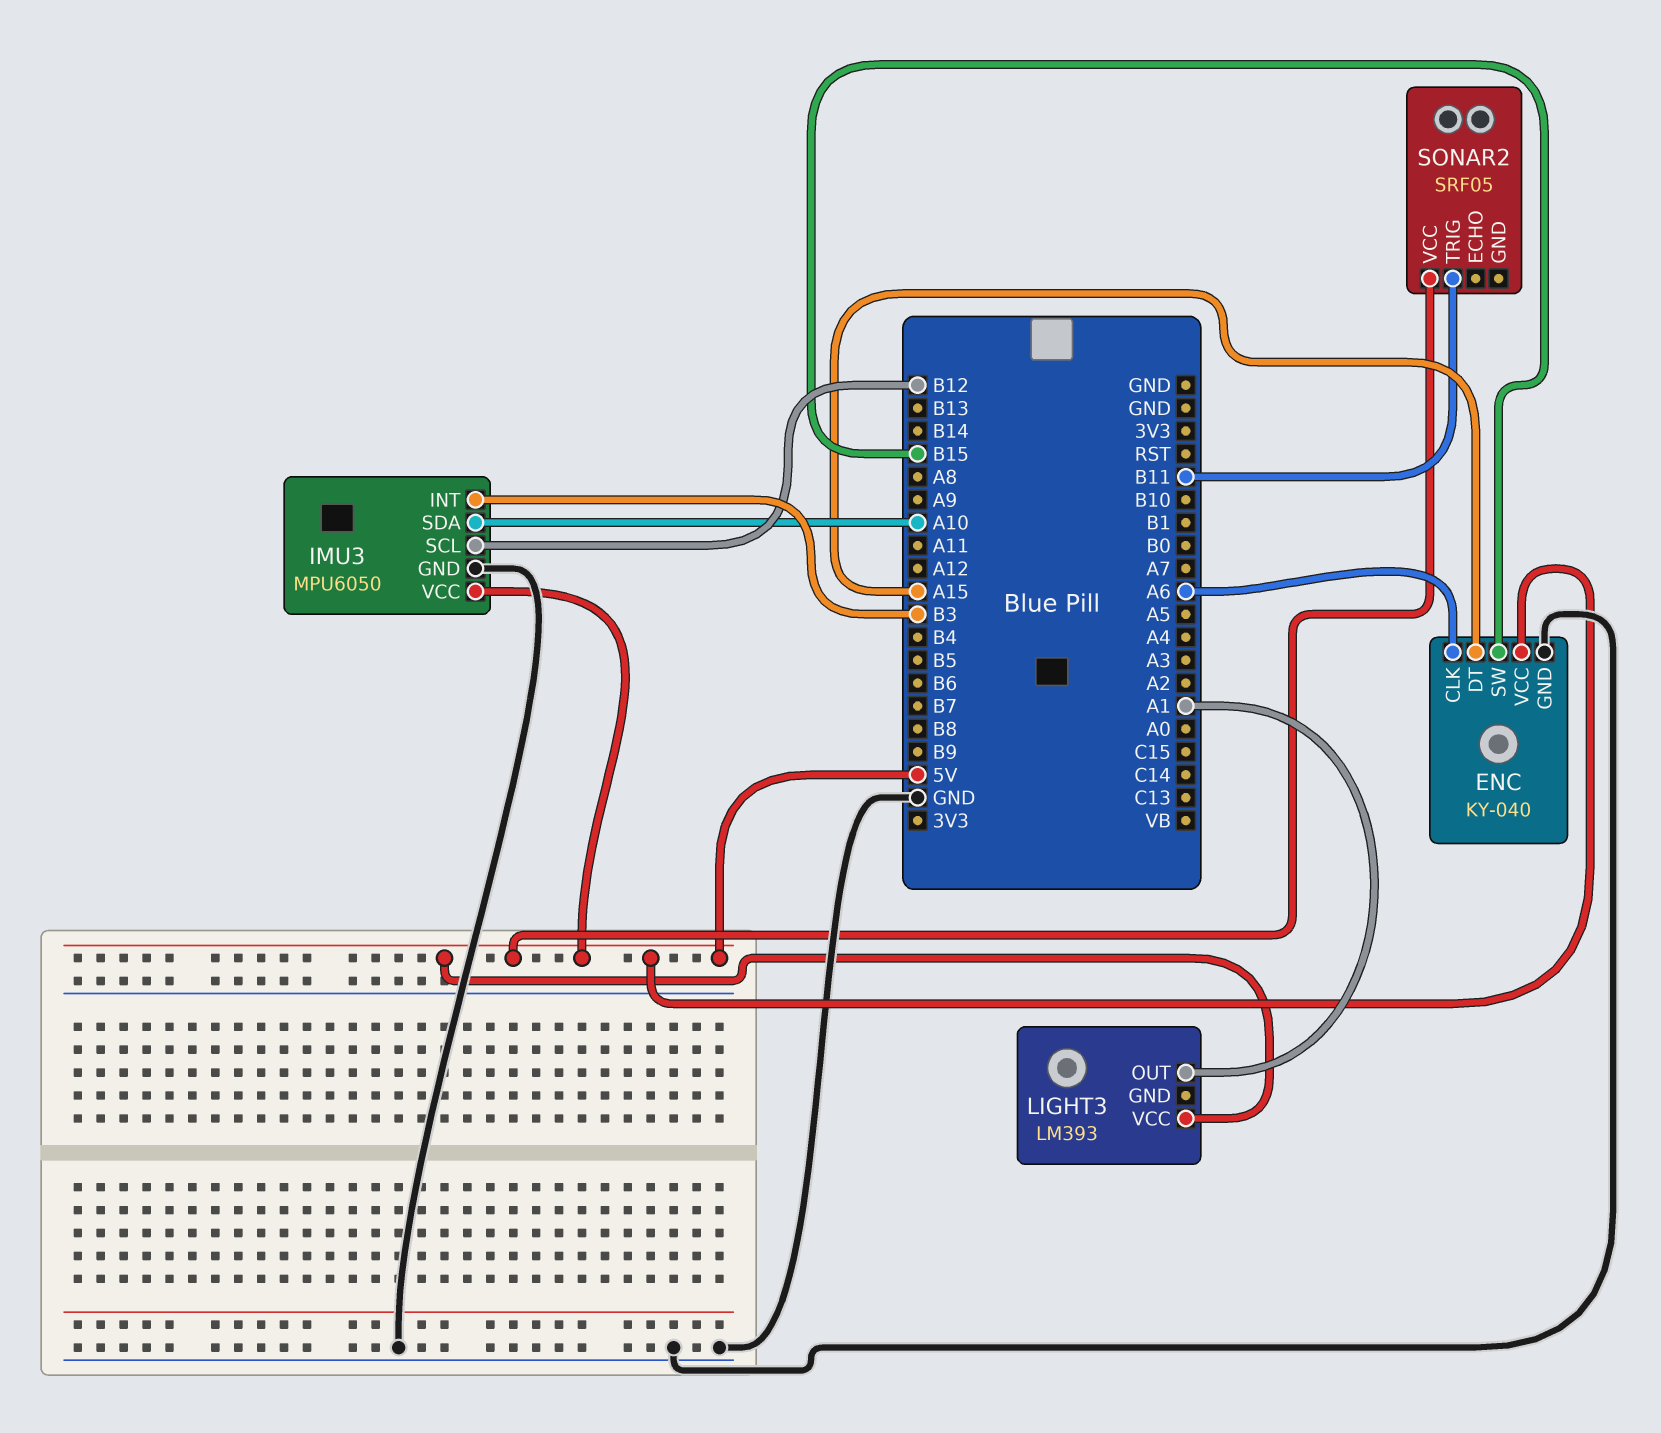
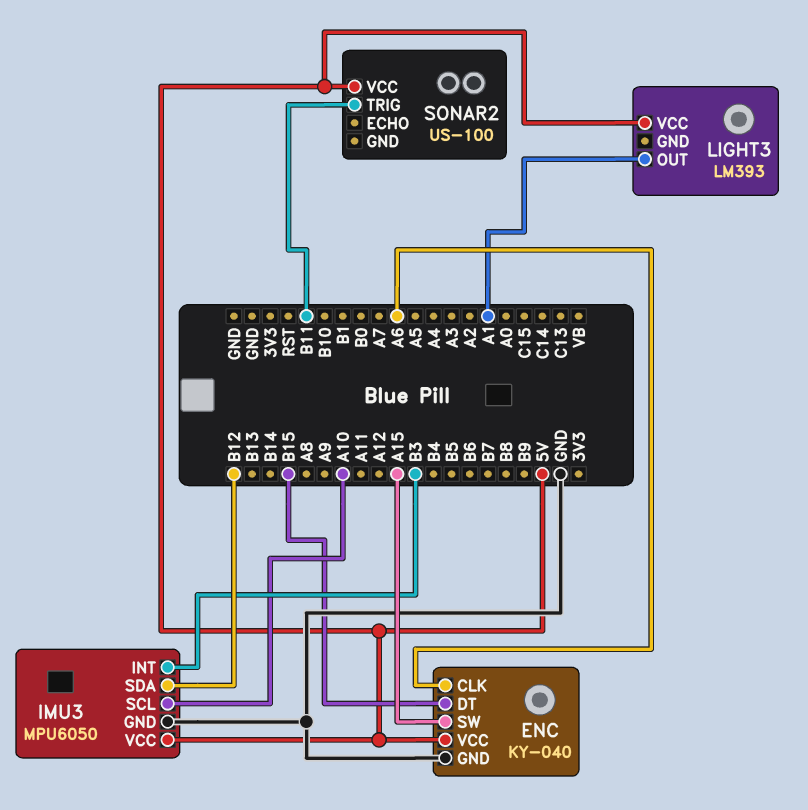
ENC pin DT: A15 -> B15
ENC pin SW: B15 -> A15
IMU3 pin SCL: B12 -> A10
IMU3 pin SDA: A10 -> B12
SONAR2: SRF05 -> US-100

